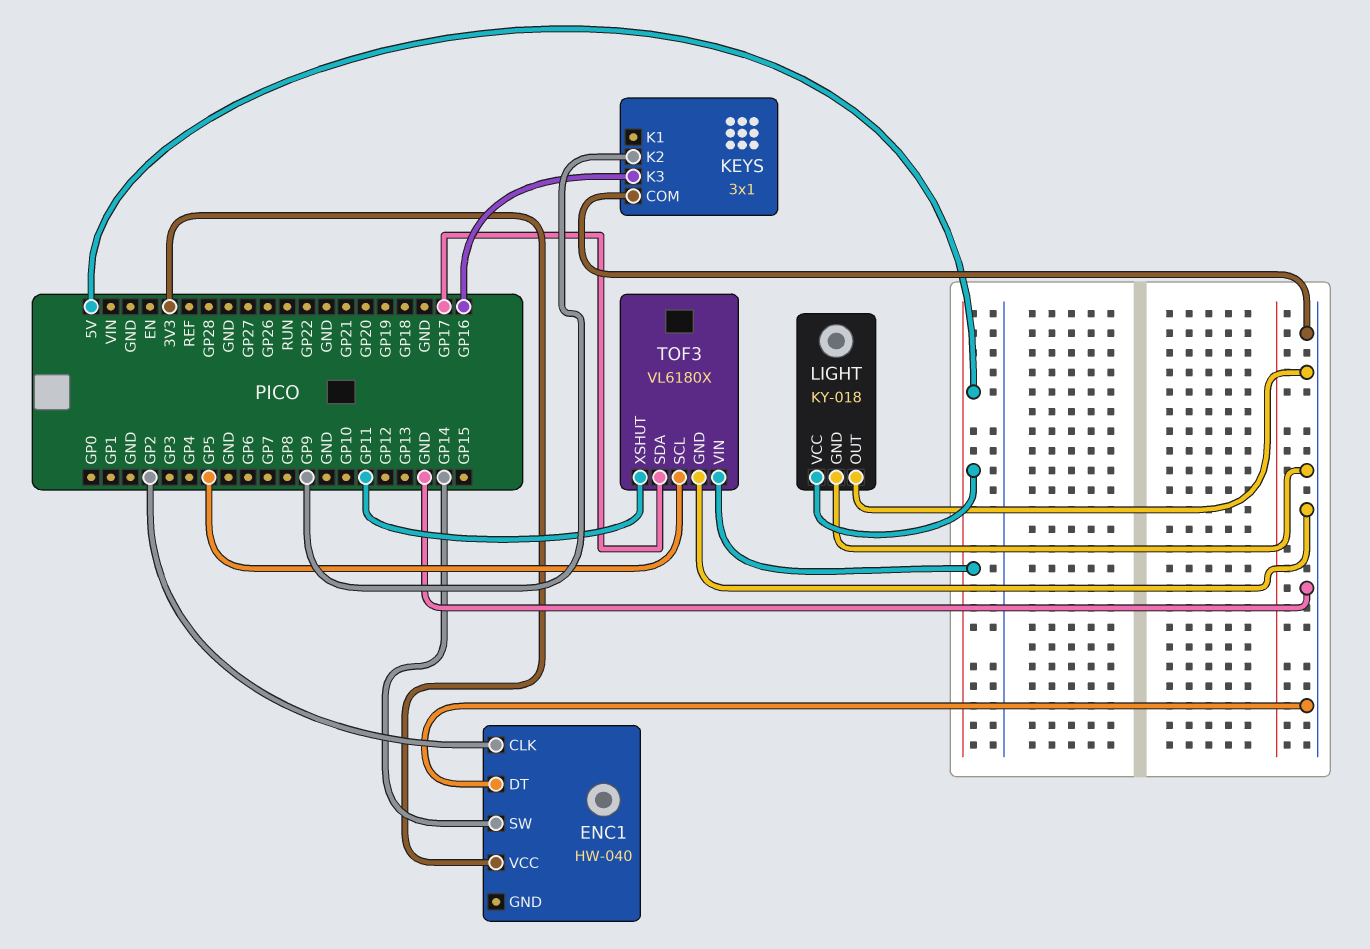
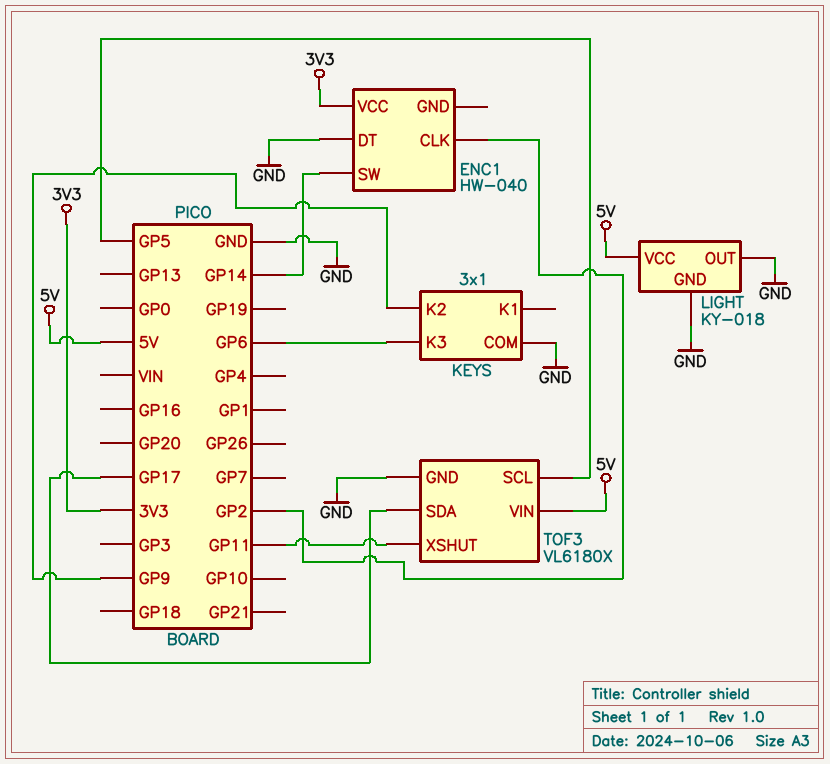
KEYS pin K3: GP16 -> GP6

